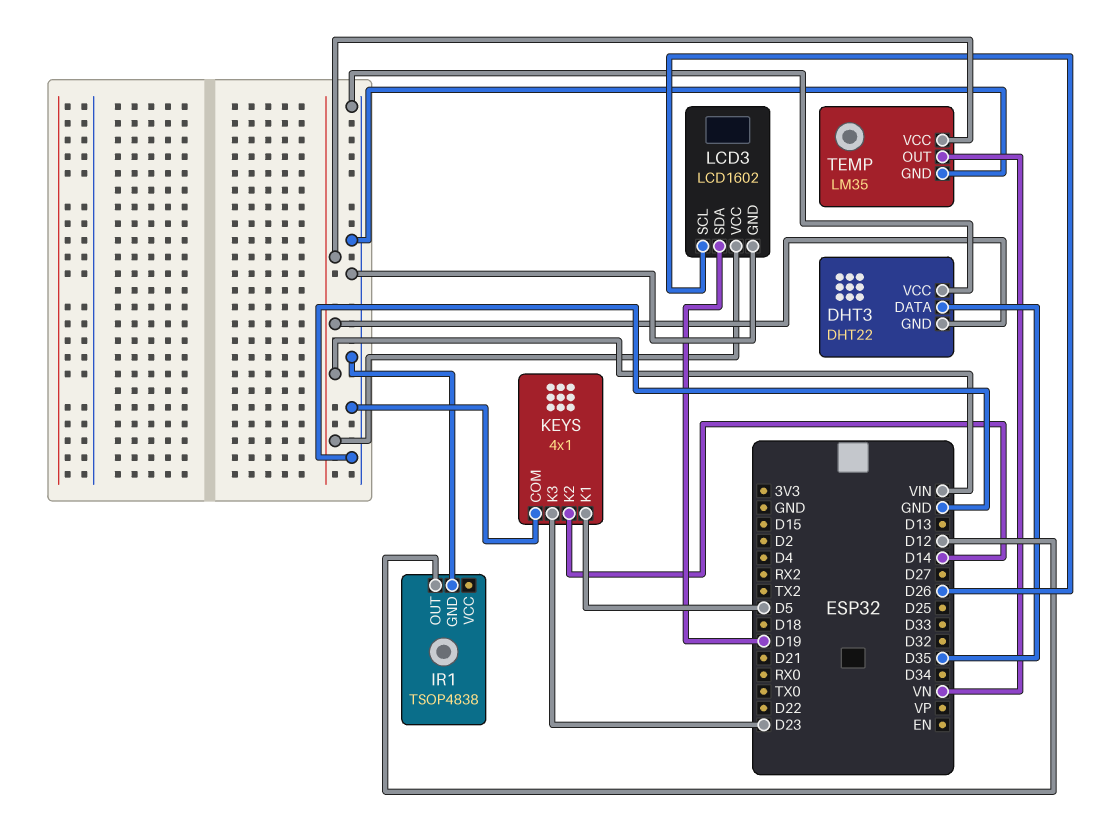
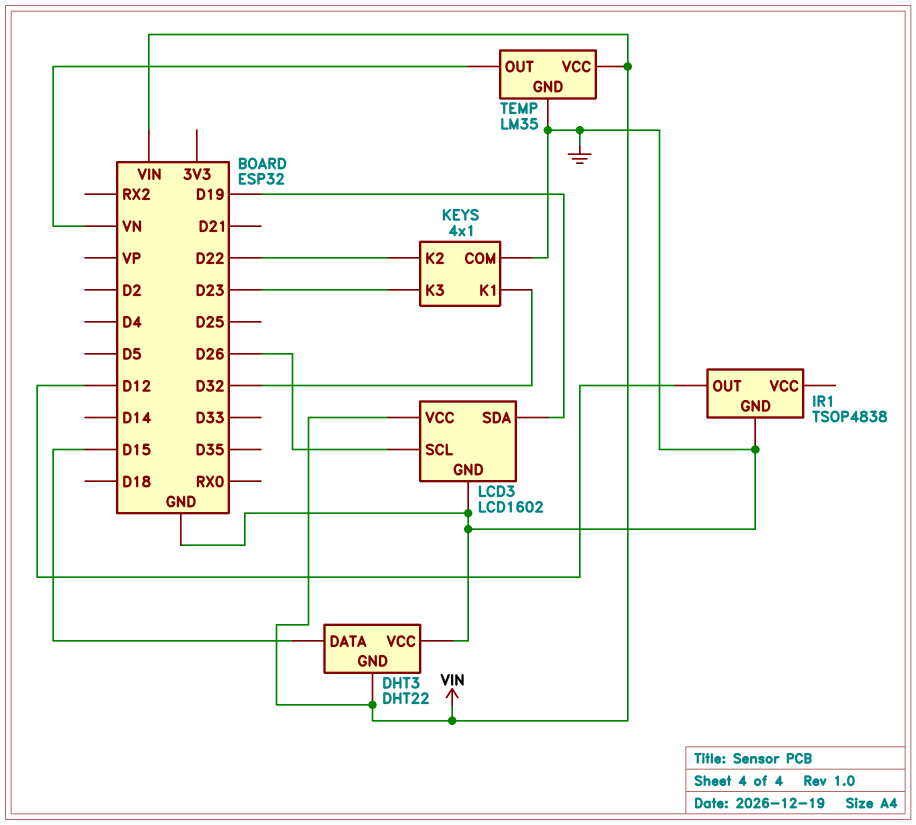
DHT3 pin DATA: D35 -> D15
KEYS pin K1: D5 -> D32
KEYS pin K2: D14 -> D22

